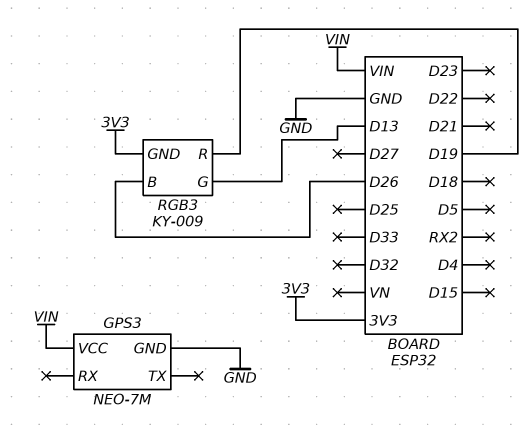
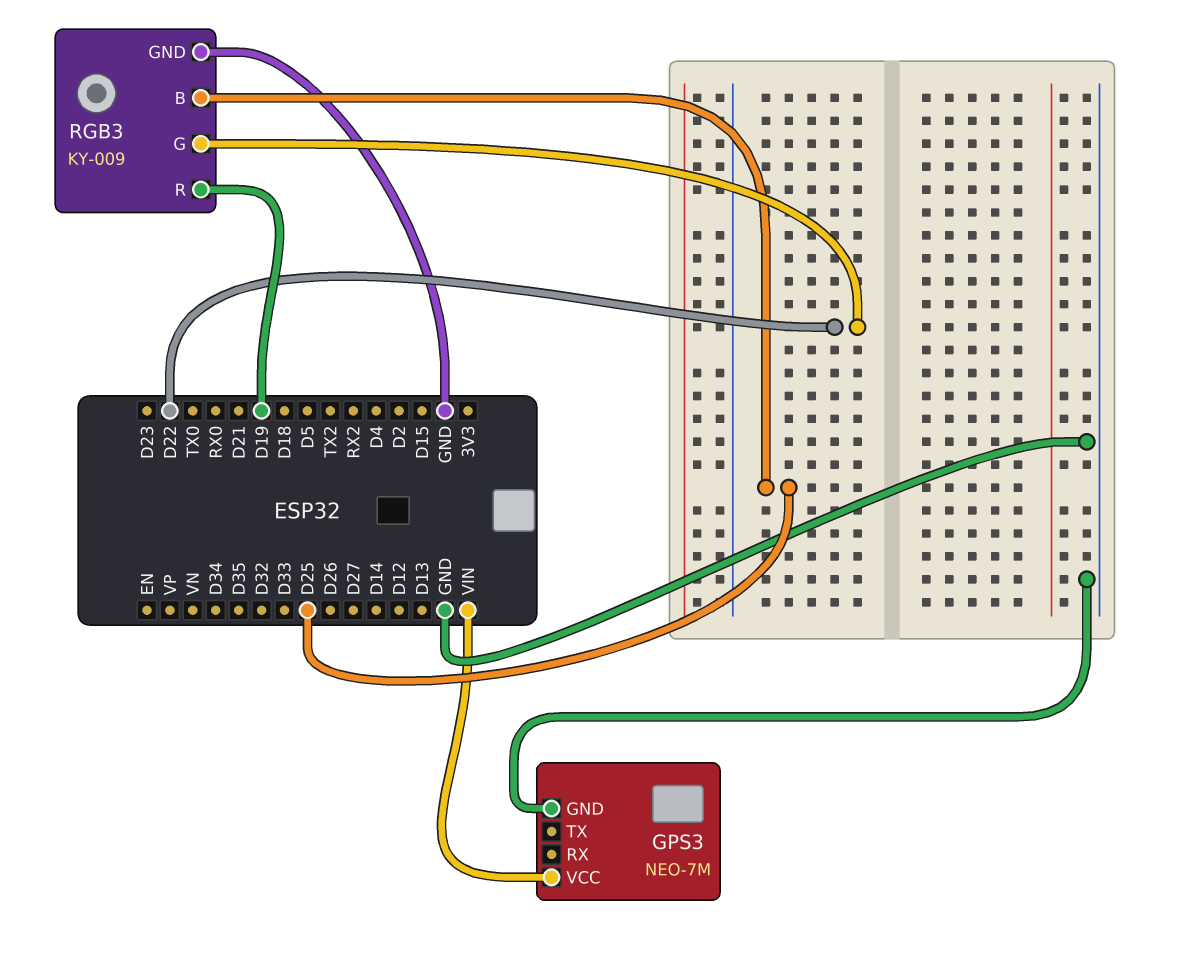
RGB3 pin B: D26 -> D25
RGB3 pin G: D13 -> D22
RGB3 pin GND: 3V3 -> GND

